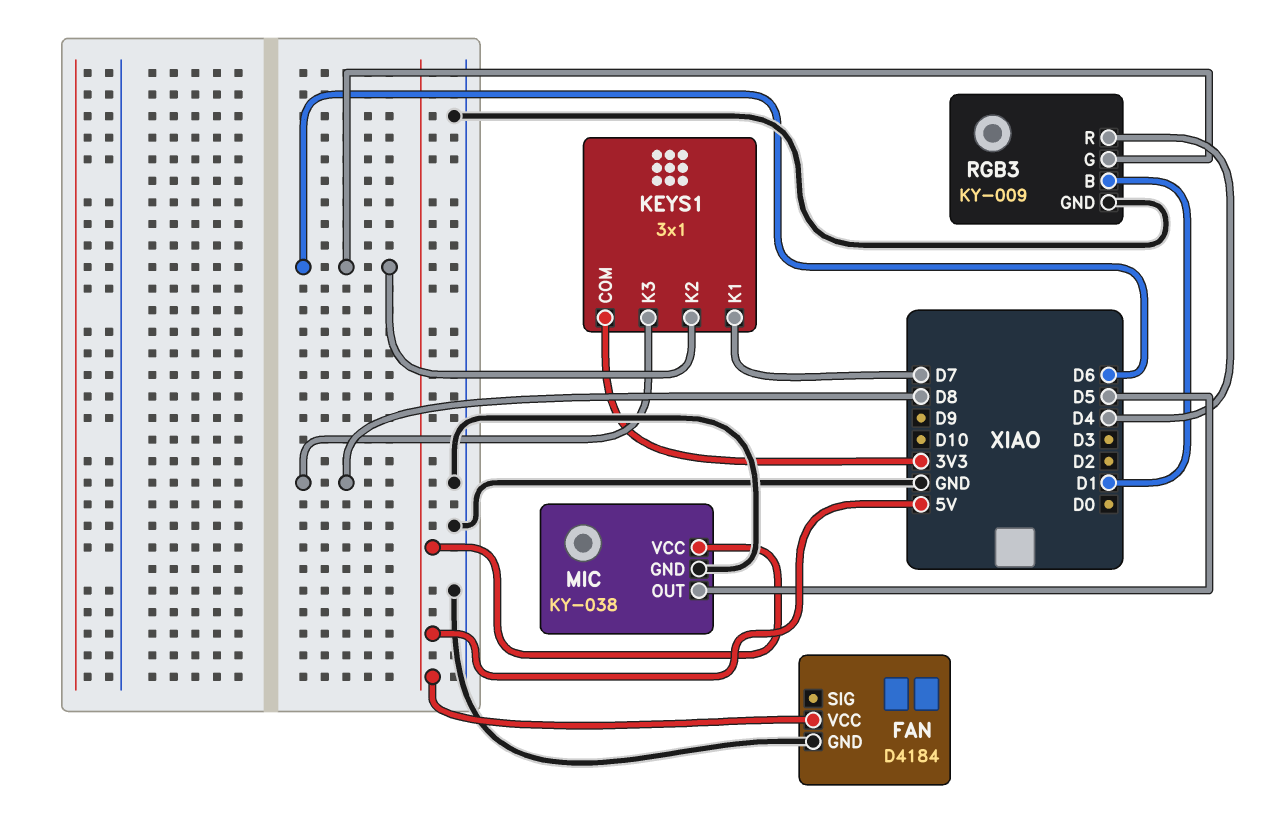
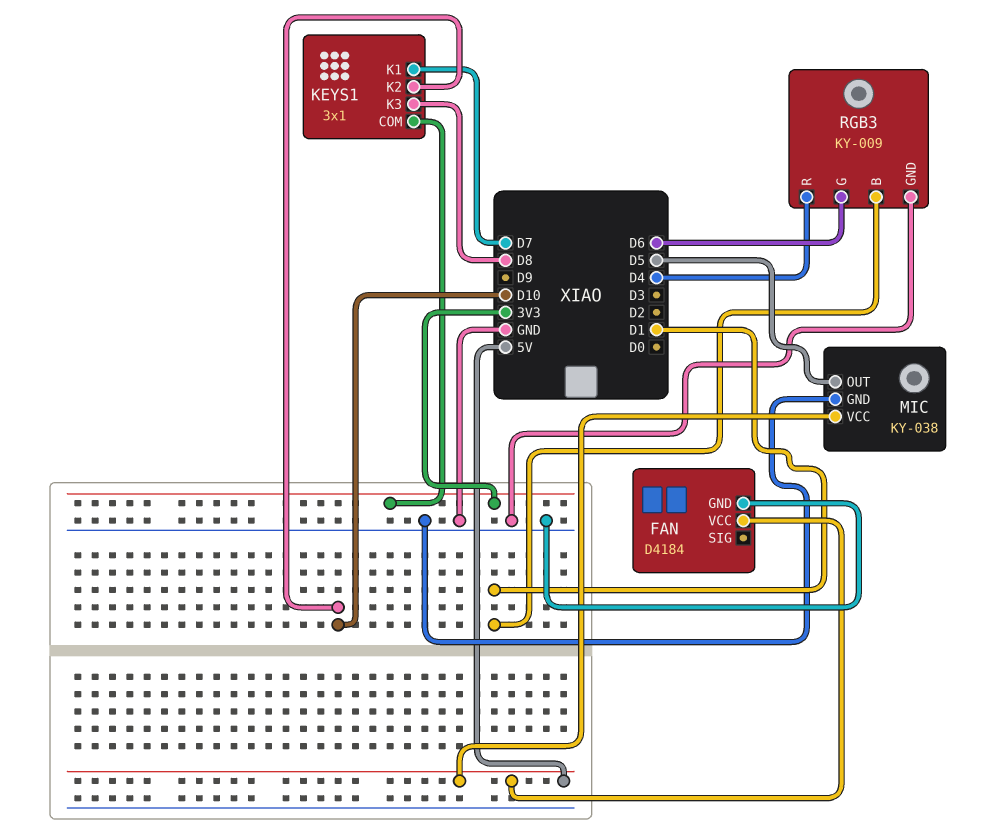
KEYS1 pin K2: D6 -> D10

